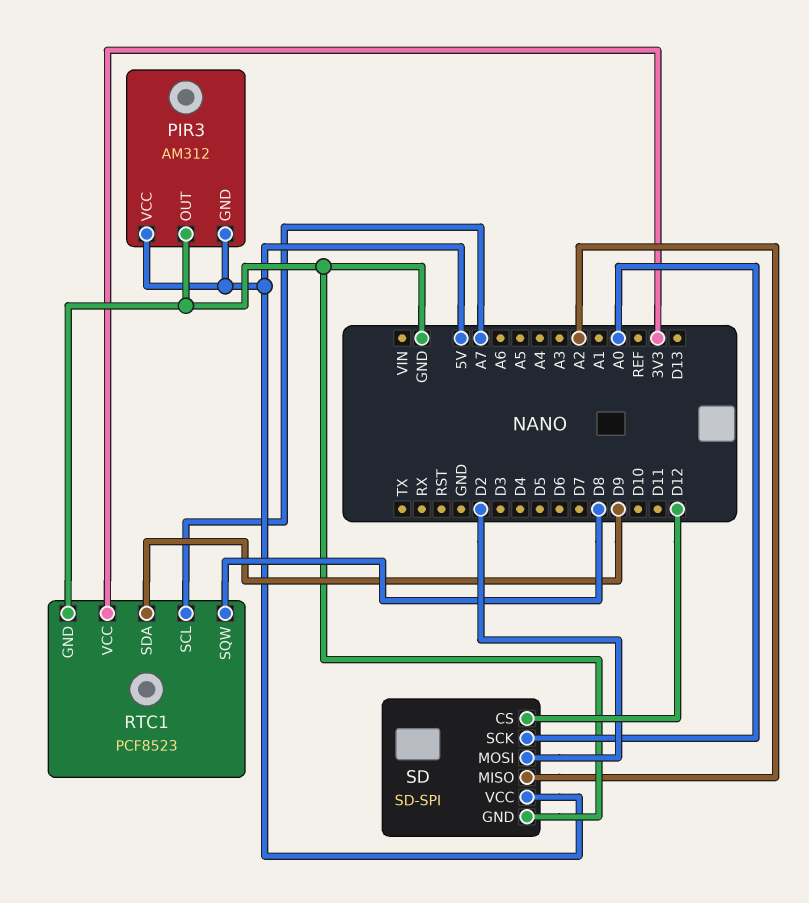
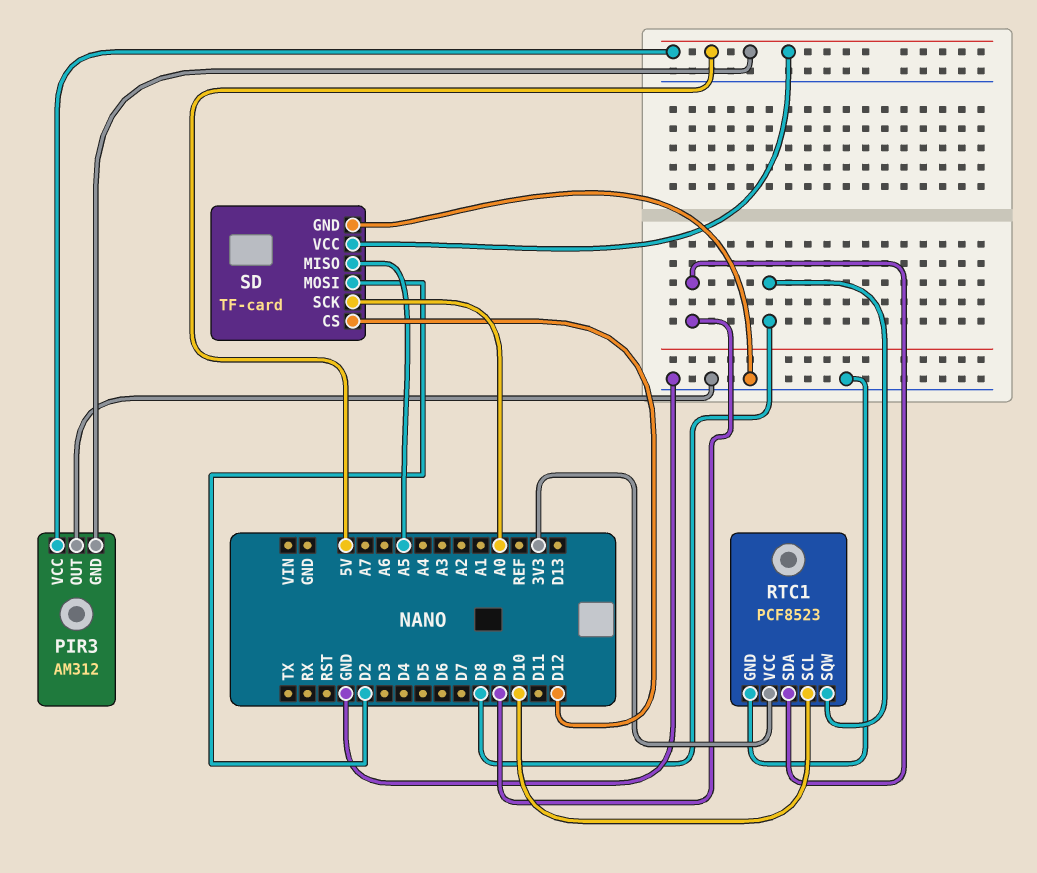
RTC1 pin SCL: A7 -> D10
SD: SD-SPI -> TF-card
SD pin MISO: A2 -> A5

